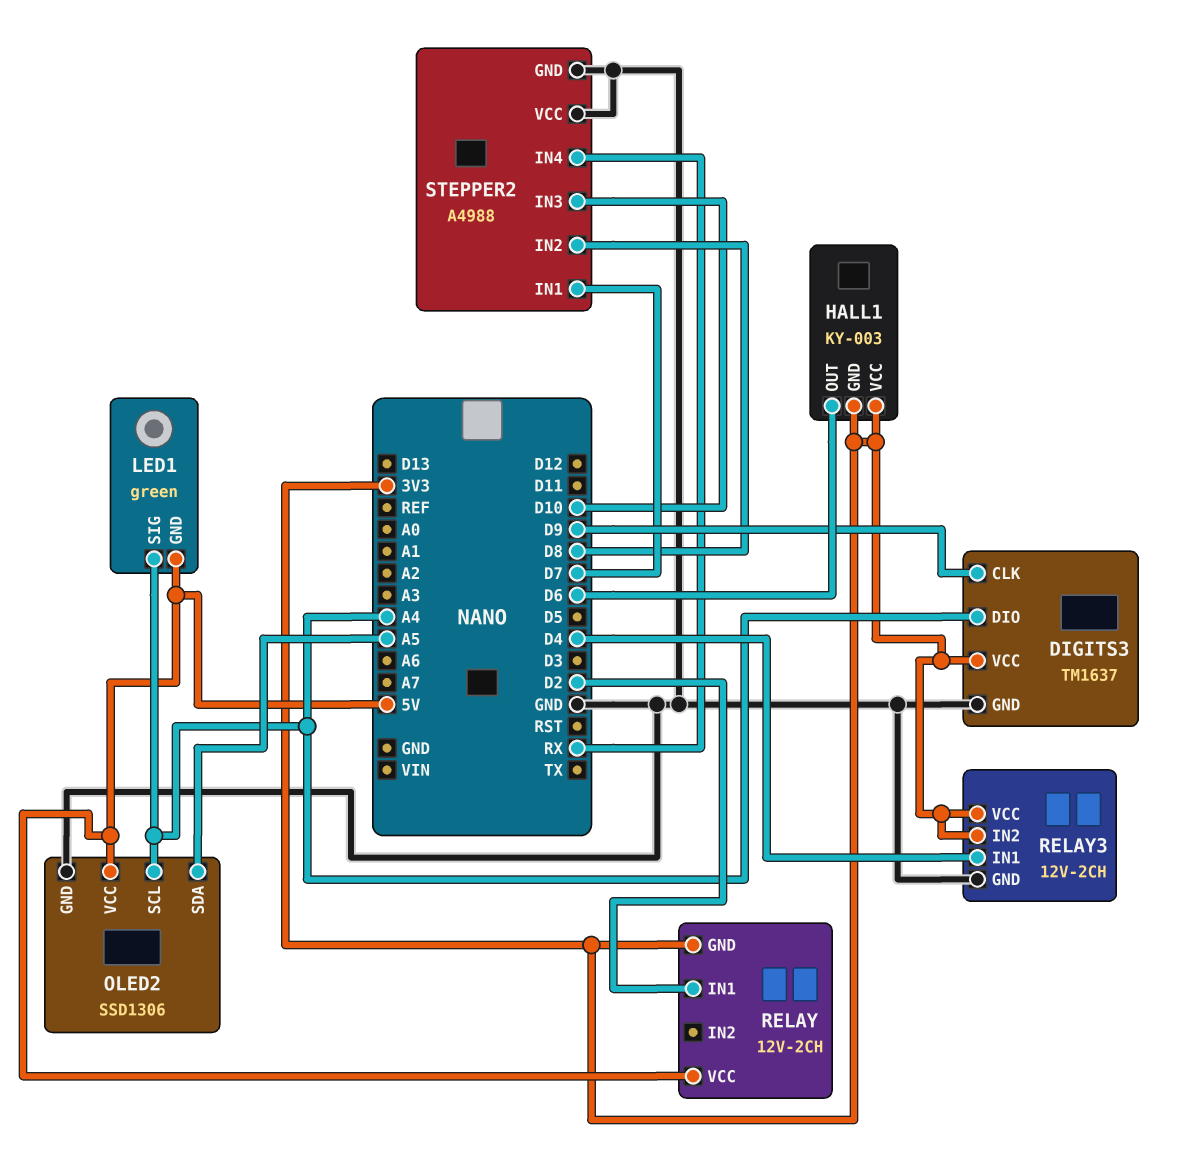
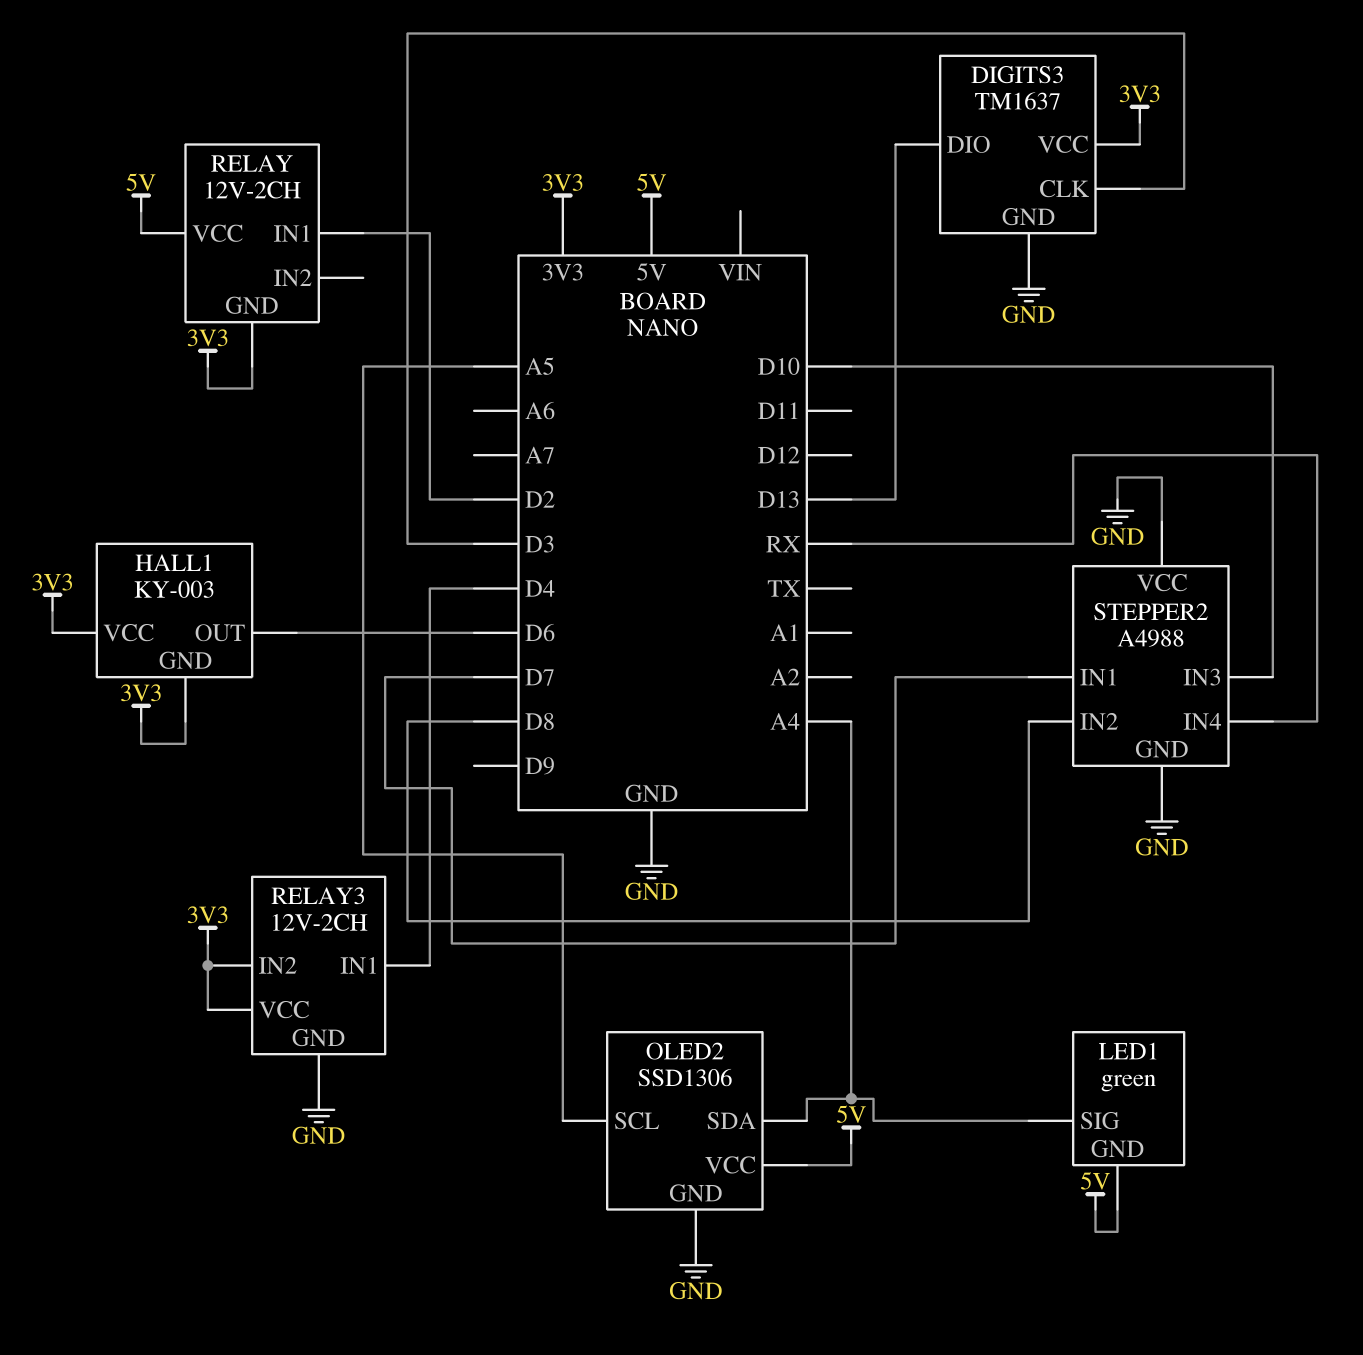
DIGITS3 pin CLK: D9 -> D3
DIGITS3 pin DIO: A4 -> D13
OLED2 pin SCL: A4 -> A5
OLED2 pin SDA: A5 -> A4

